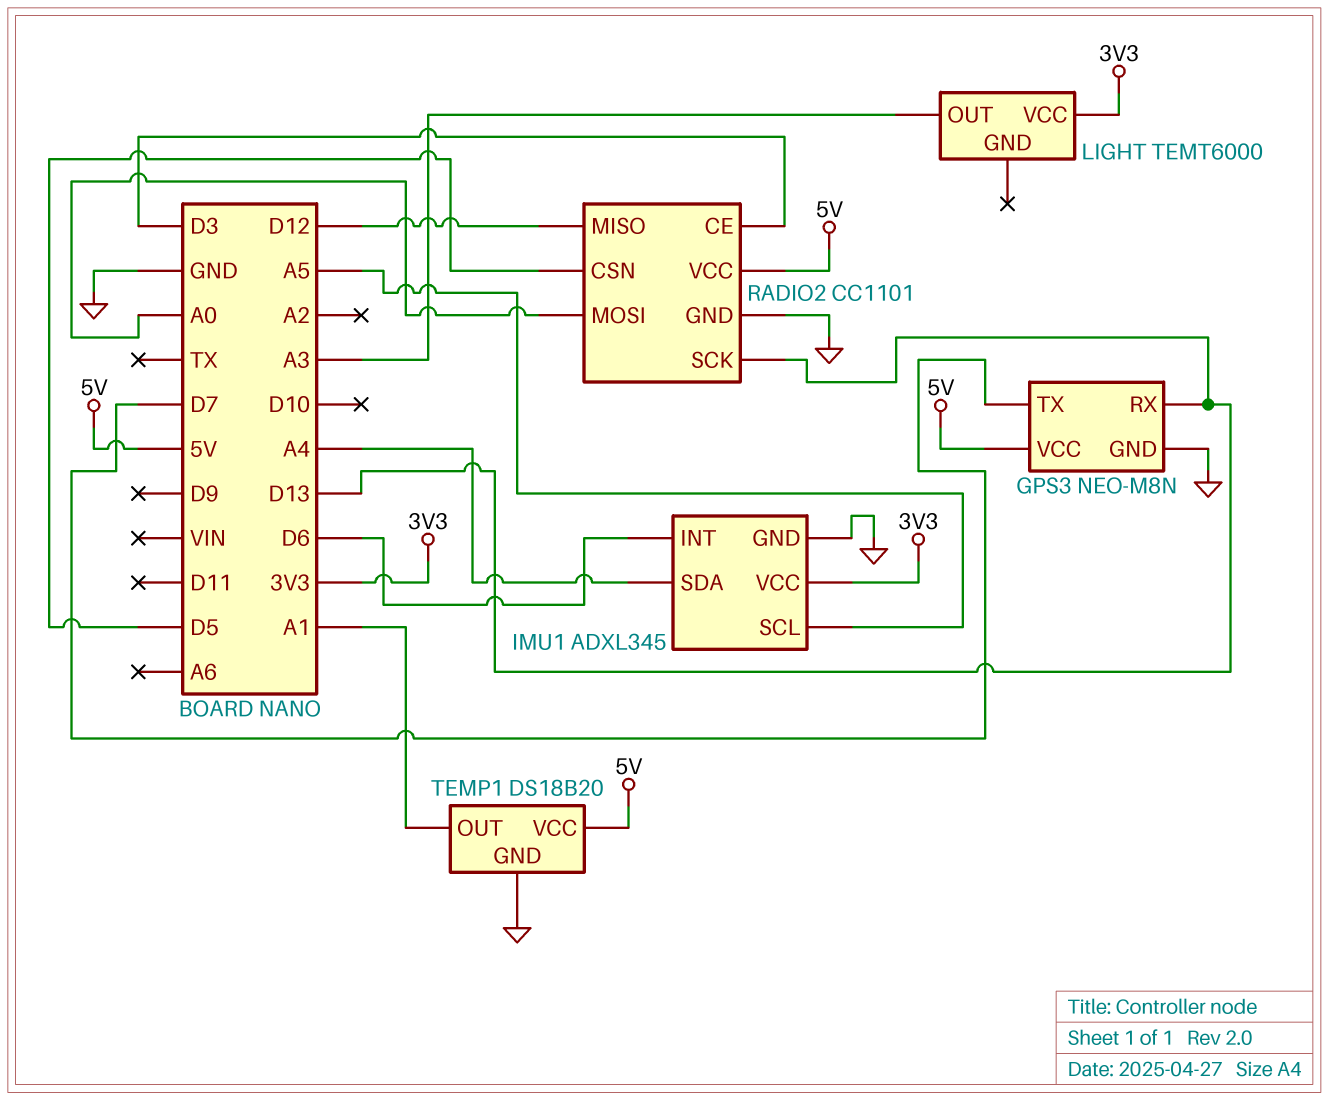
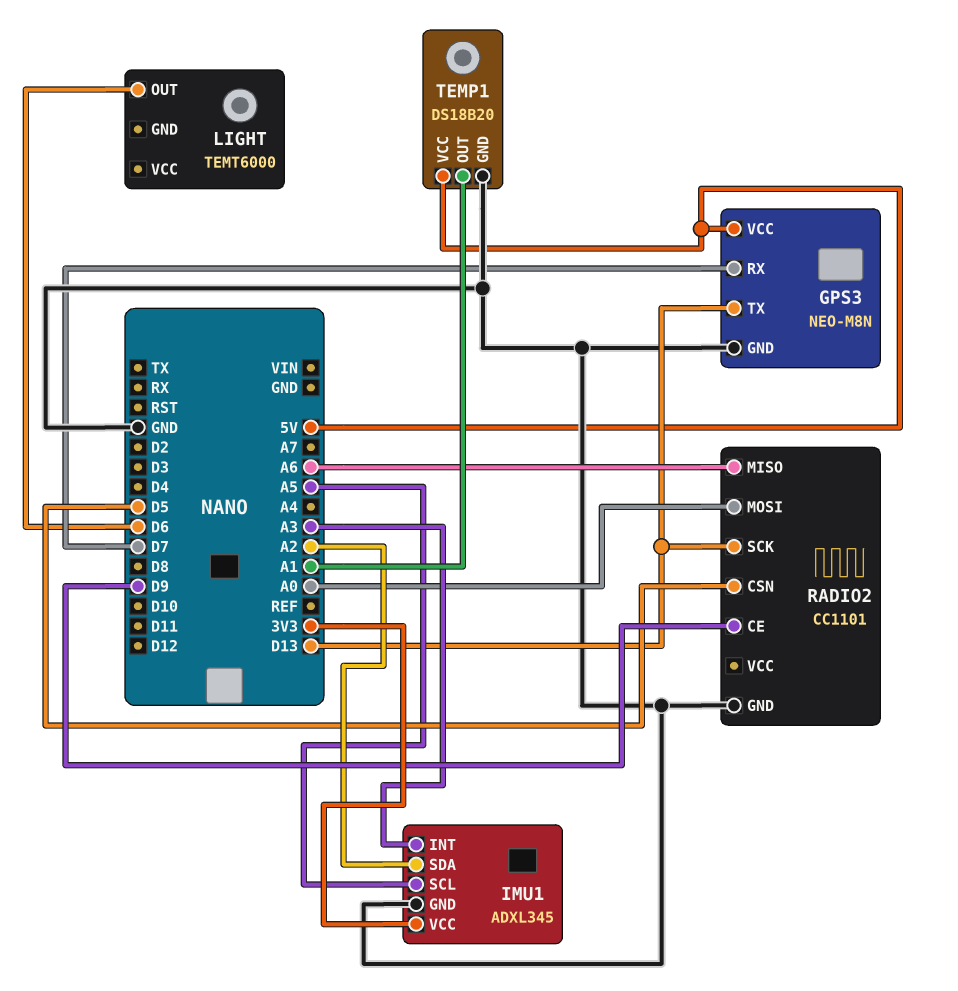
GPS3 pin RX: D13 -> D7
GPS3 pin TX: D7 -> D13
IMU1 pin INT: D6 -> A3
IMU1 pin SDA: A4 -> A2
LIGHT pin OUT: A3 -> D6
LIGHT pin VCC: 3V3 -> none
RADIO2 pin CE: D3 -> D9
RADIO2 pin MISO: D12 -> A6
RADIO2 pin VCC: 5V -> none

